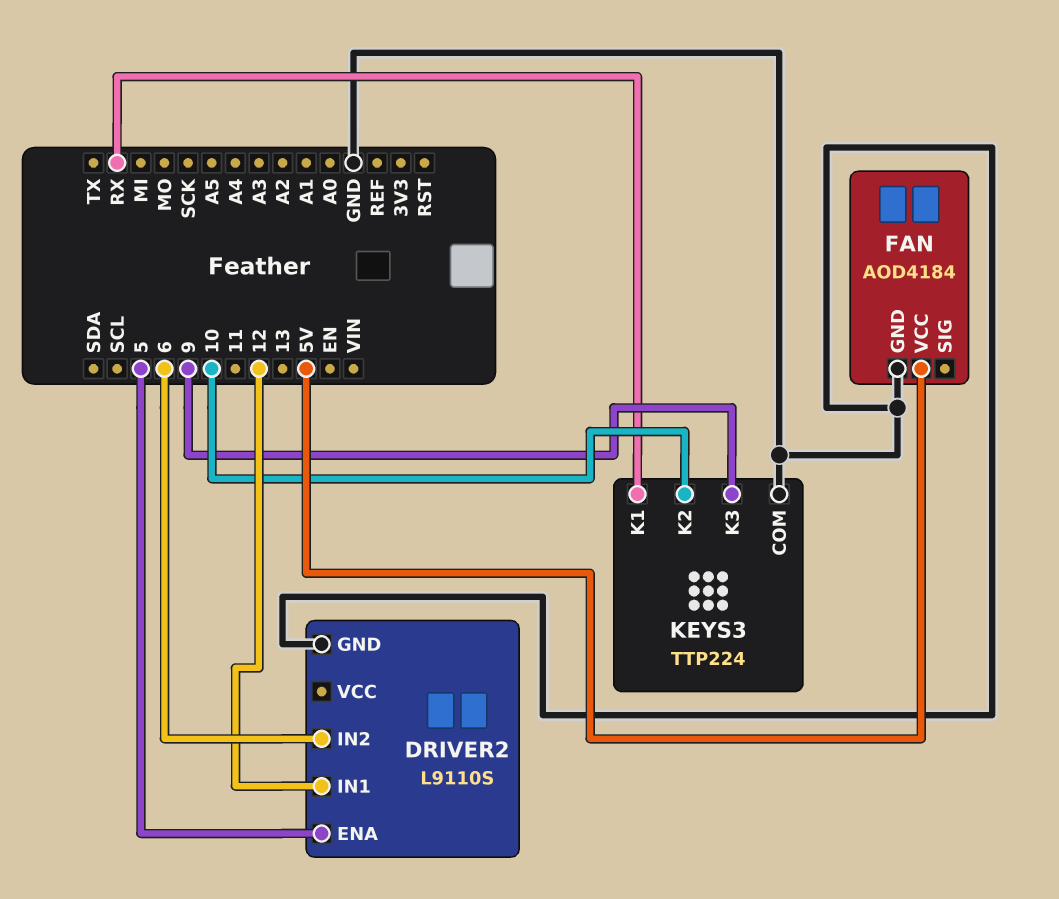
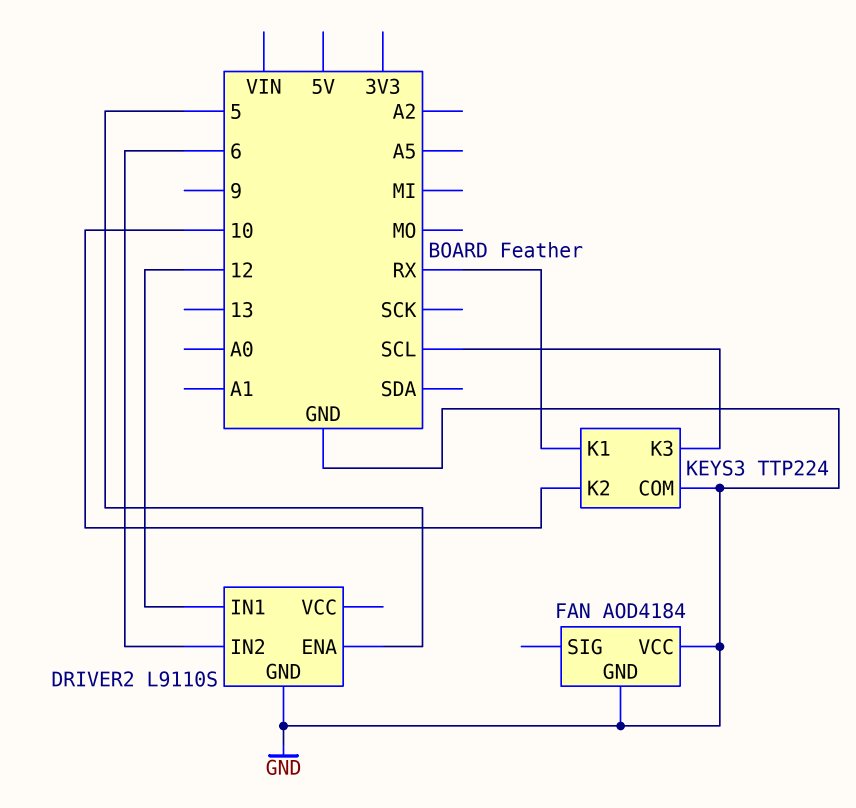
FAN pin VCC: 5V -> GND
KEYS3 pin K3: 9 -> SCL

